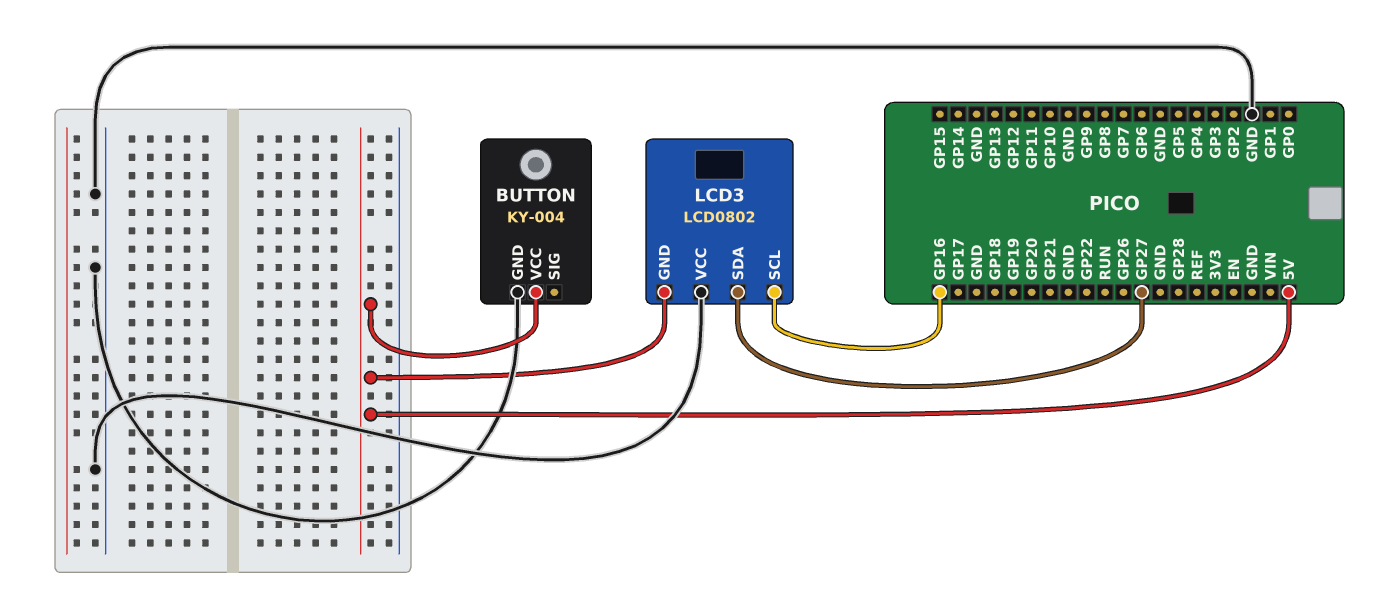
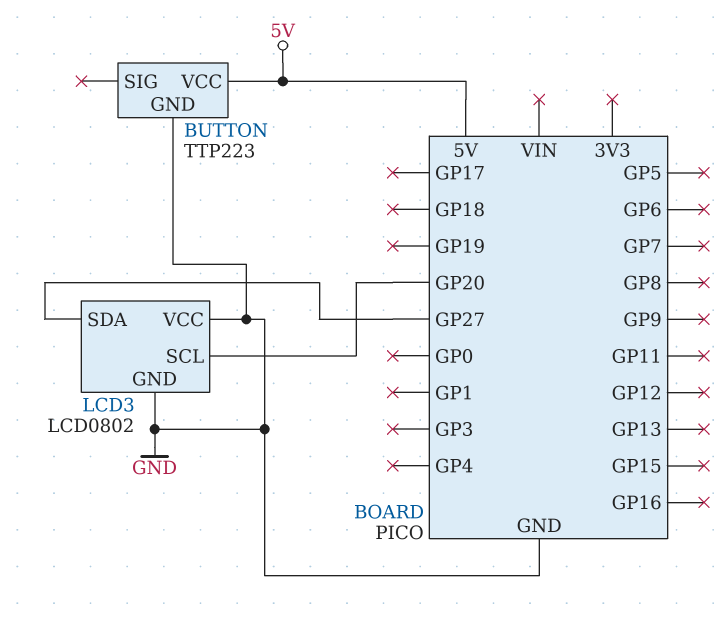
BUTTON: KY-004 -> TTP223
LCD3 pin GND: 5V -> GND
LCD3 pin SCL: GP16 -> GP20

